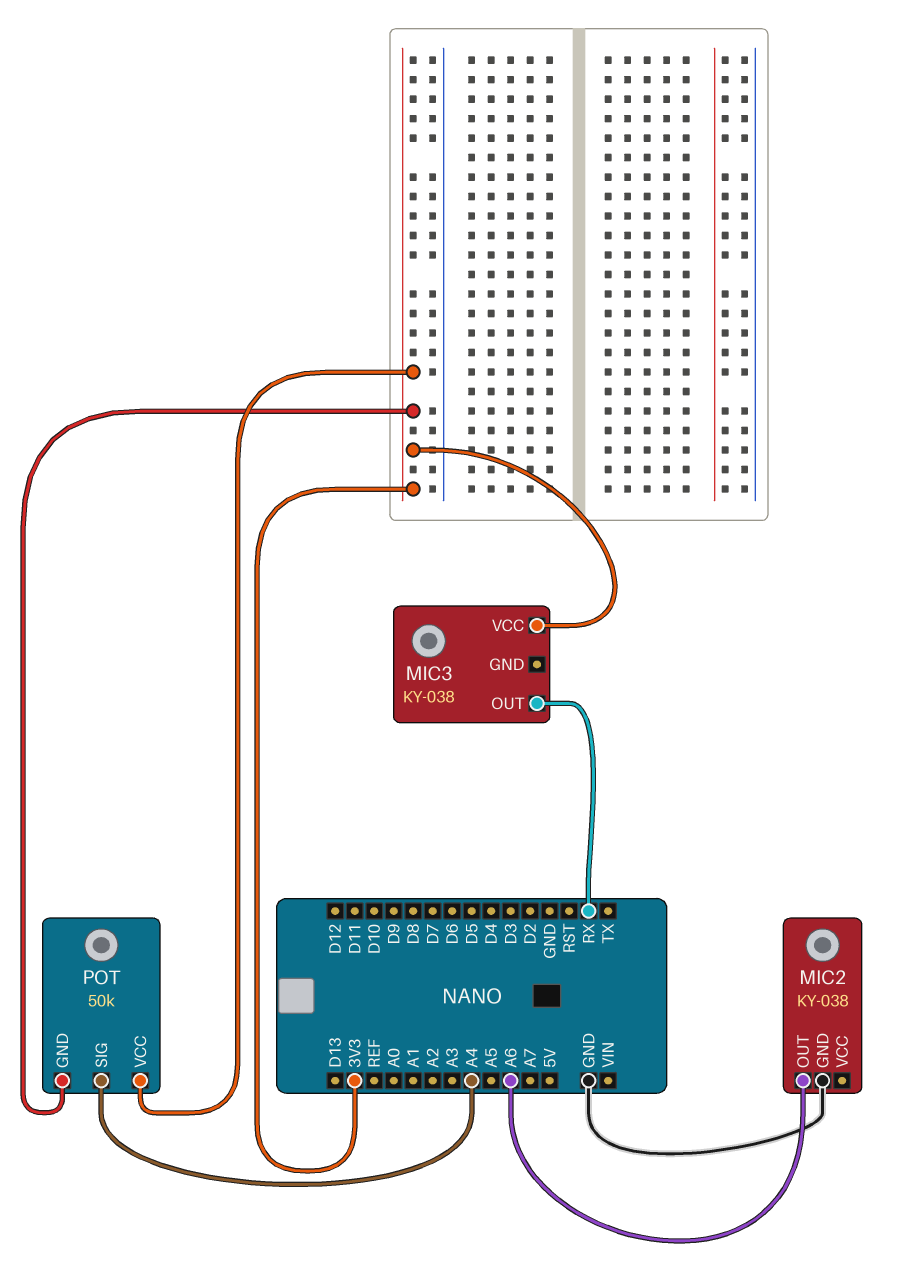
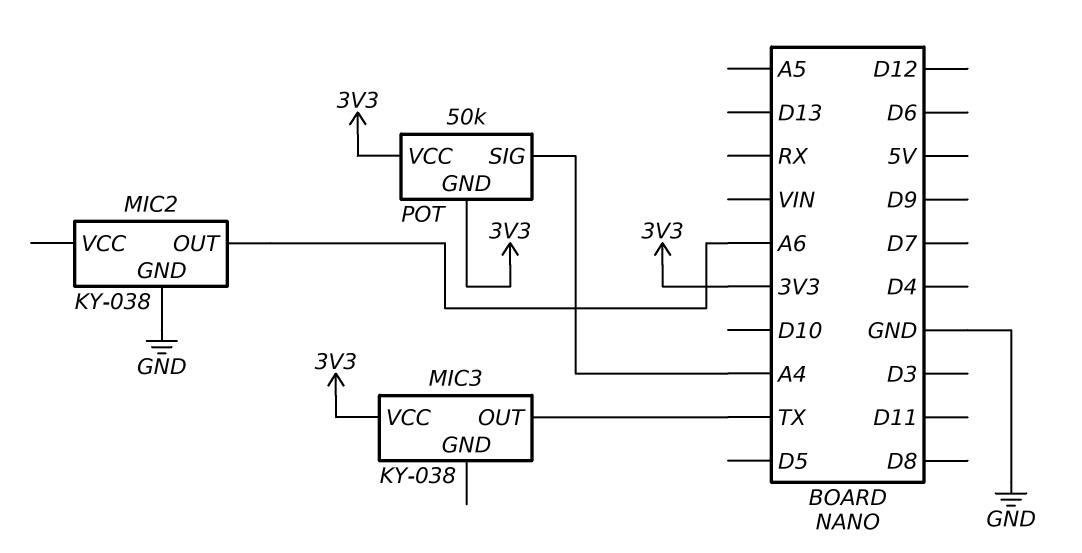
MIC3 pin OUT: RX -> TX

